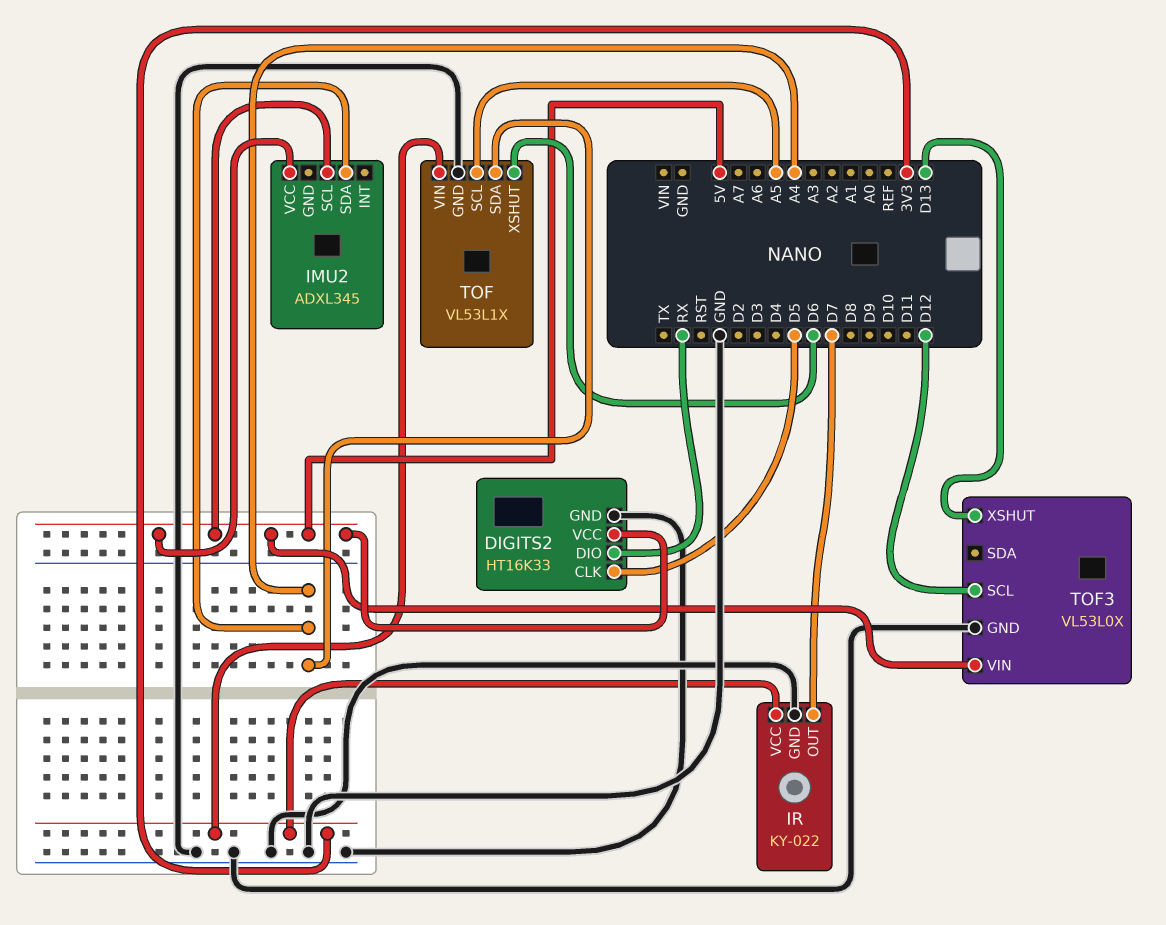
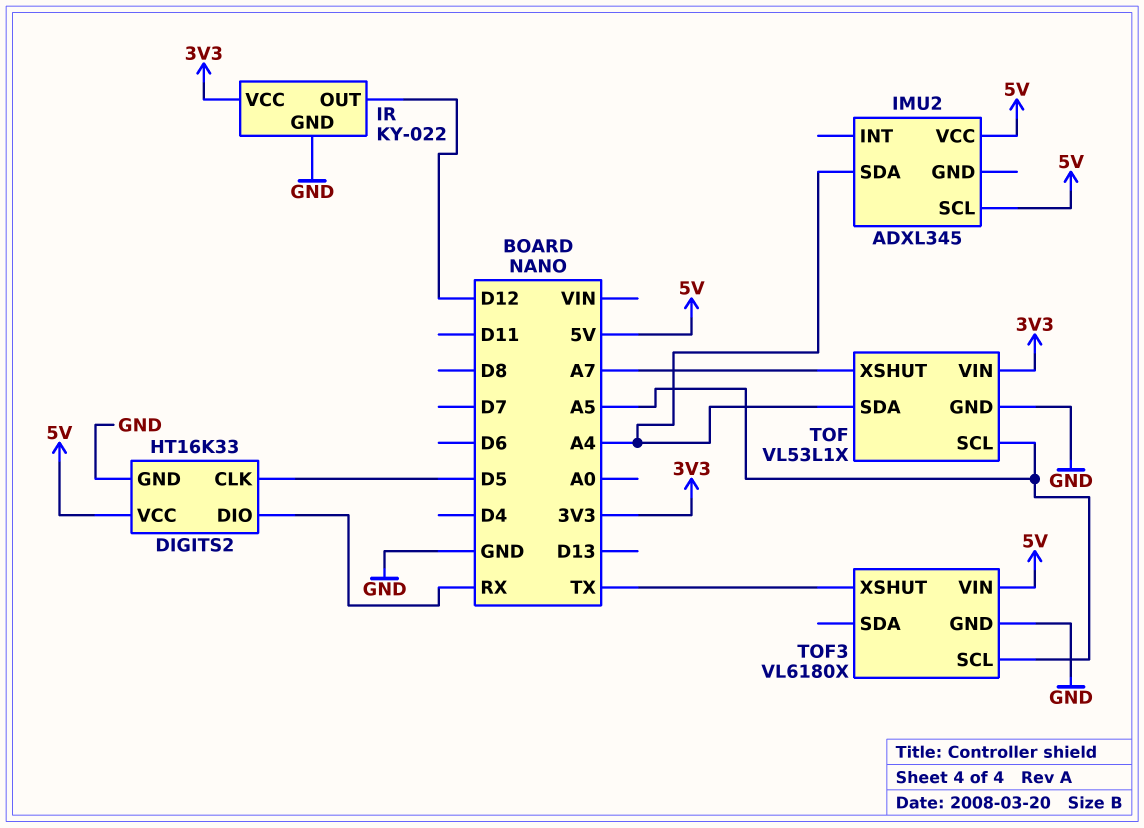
IR pin OUT: D7 -> D12
TOF pin XSHUT: D6 -> A7
TOF3: VL53L0X -> VL6180X
TOF3 pin SCL: D12 -> A5
TOF3 pin XSHUT: D13 -> TX

